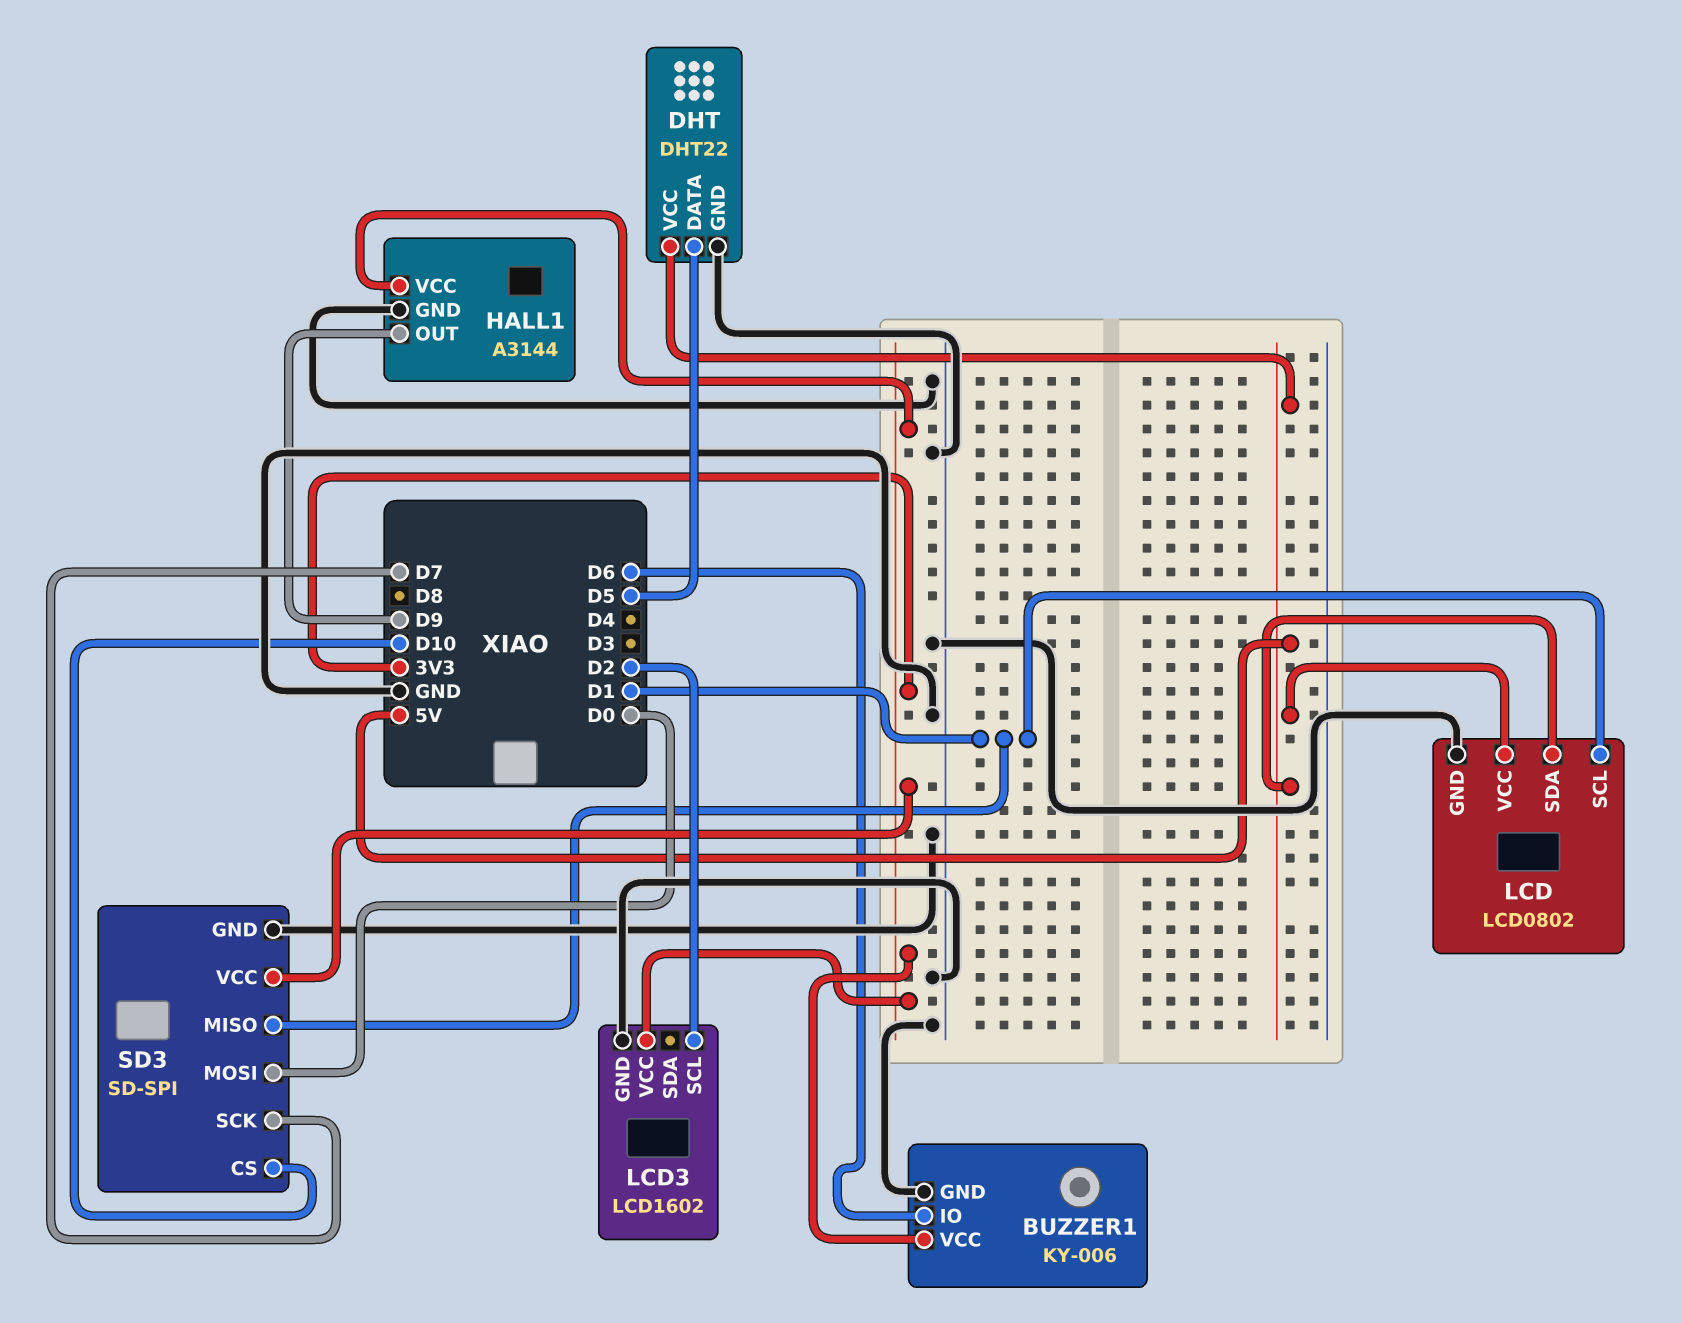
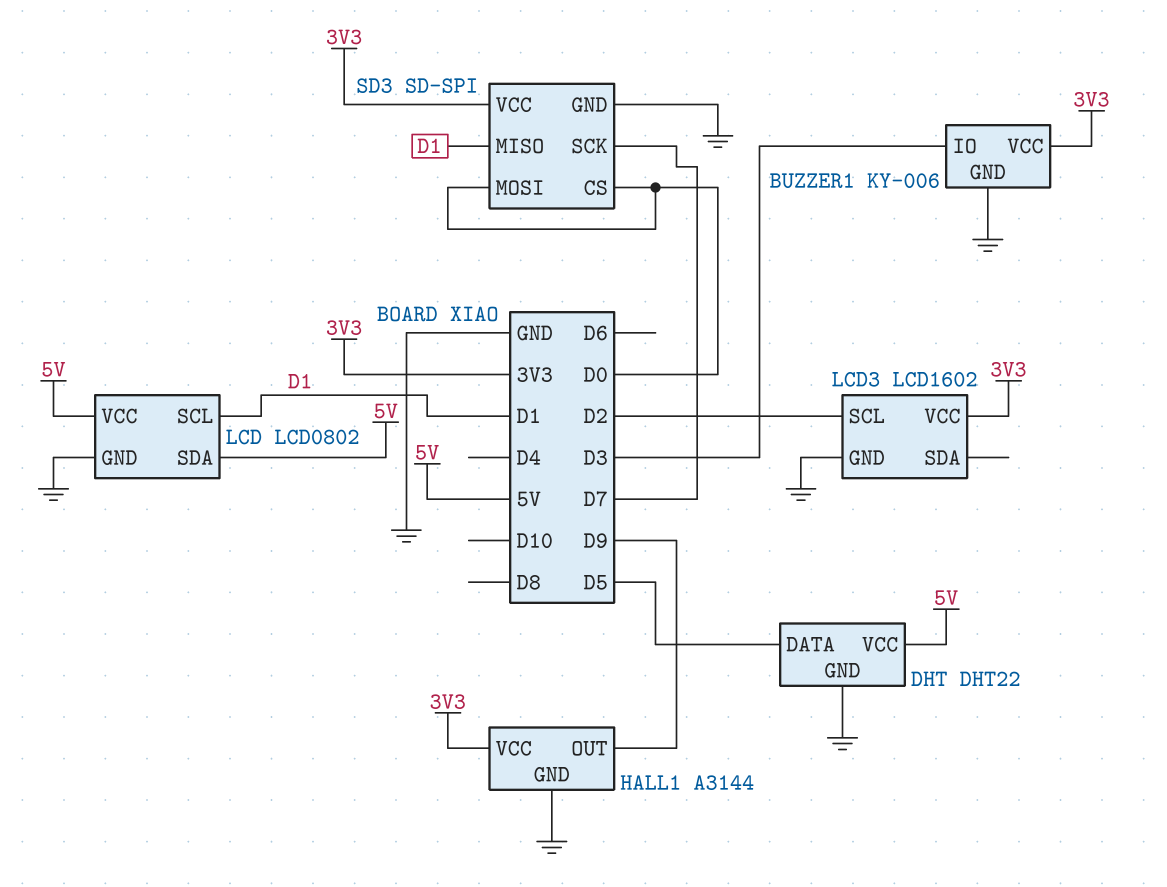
BUZZER1 pin IO: D6 -> D3
SD3 pin CS: D10 -> D0

